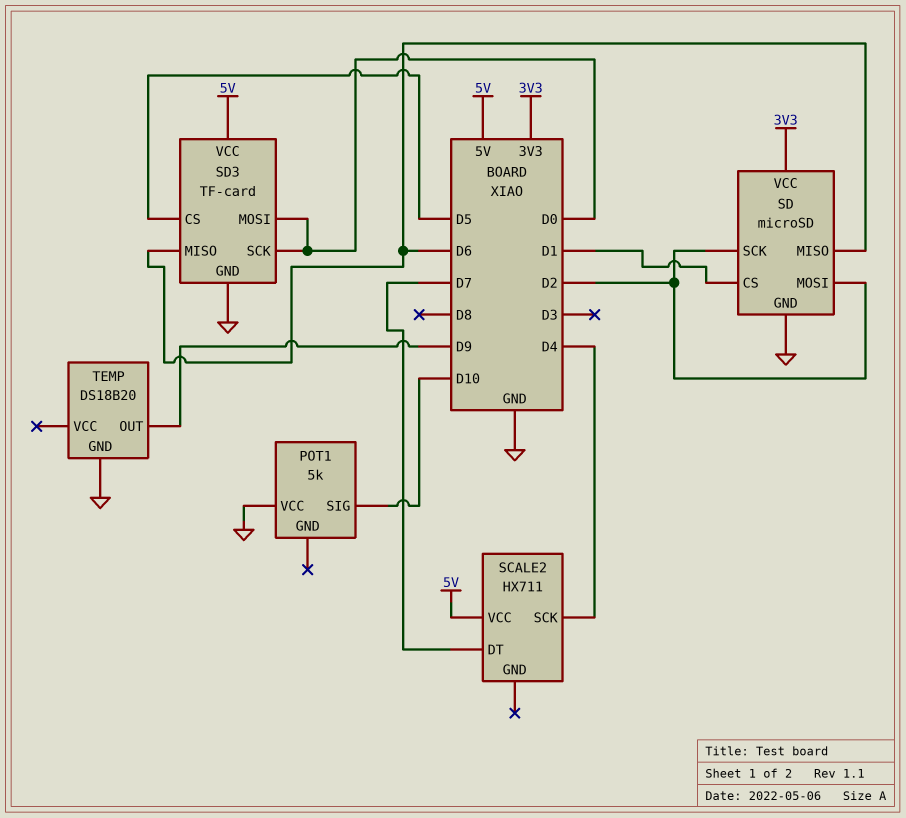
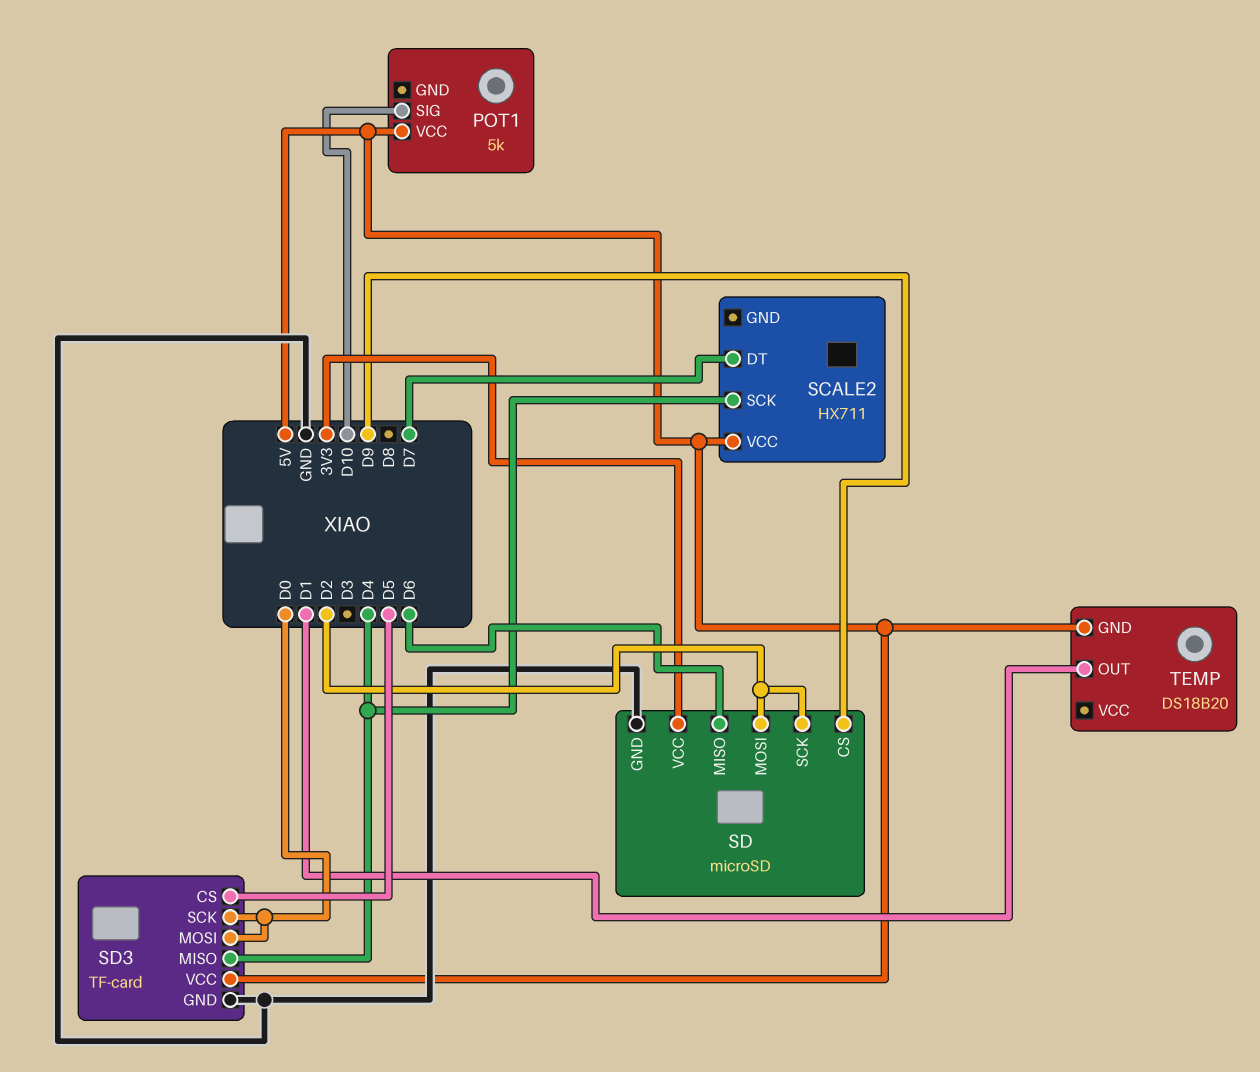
POT1 pin VCC: GND -> 5V
SD pin CS: D1 -> D9
SD3 pin MISO: D6 -> D4
TEMP pin GND: GND -> 5V
TEMP pin OUT: D9 -> D1

